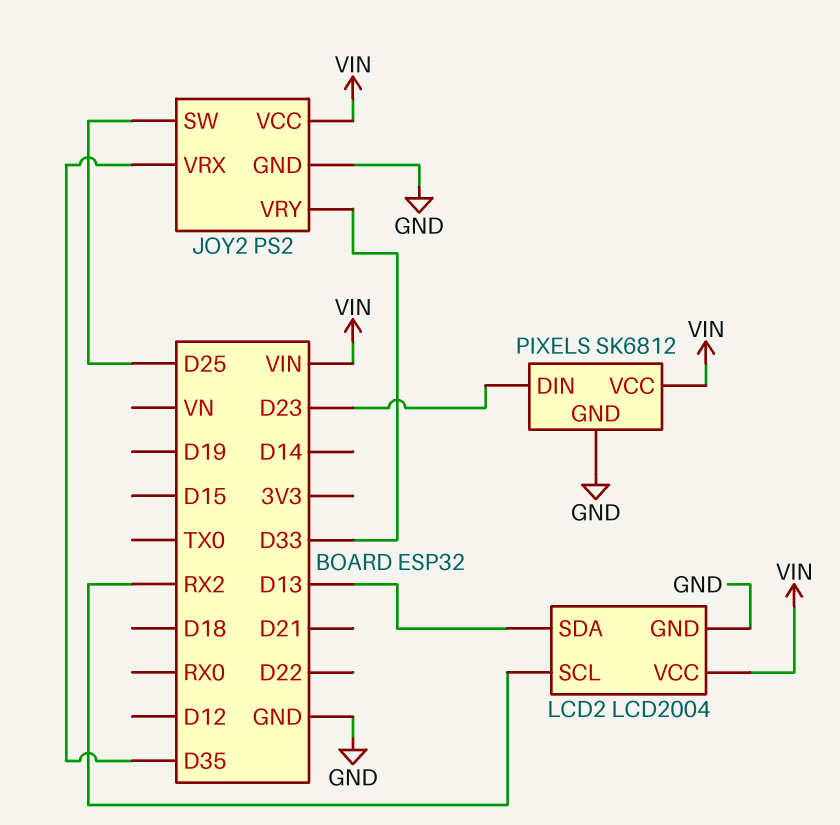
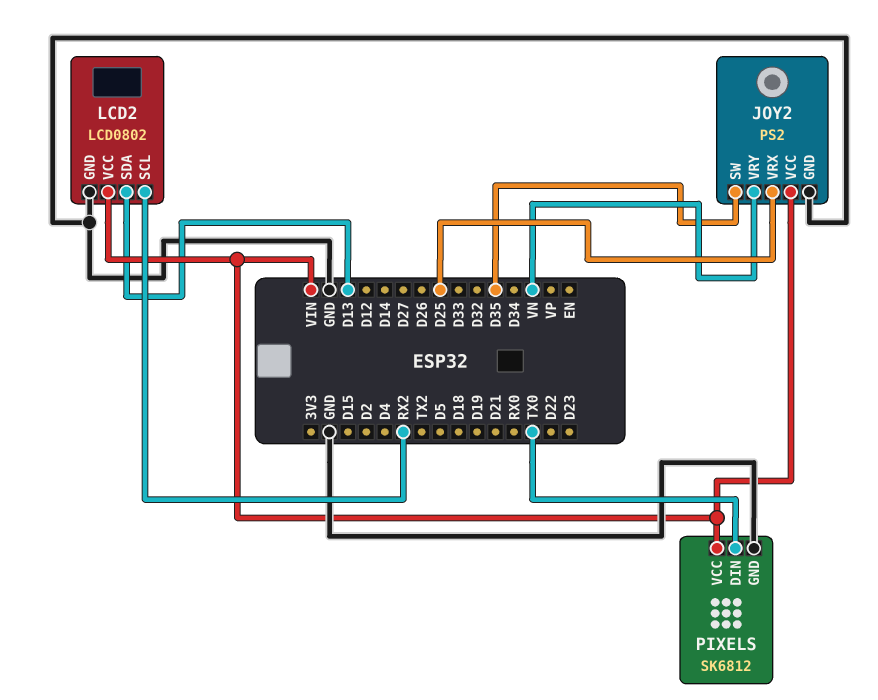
JOY2 pin SW: D25 -> D35
JOY2 pin VRX: D35 -> D25
JOY2 pin VRY: D33 -> VN
LCD2: LCD2004 -> LCD0802
PIXELS pin DIN: D23 -> TX0

